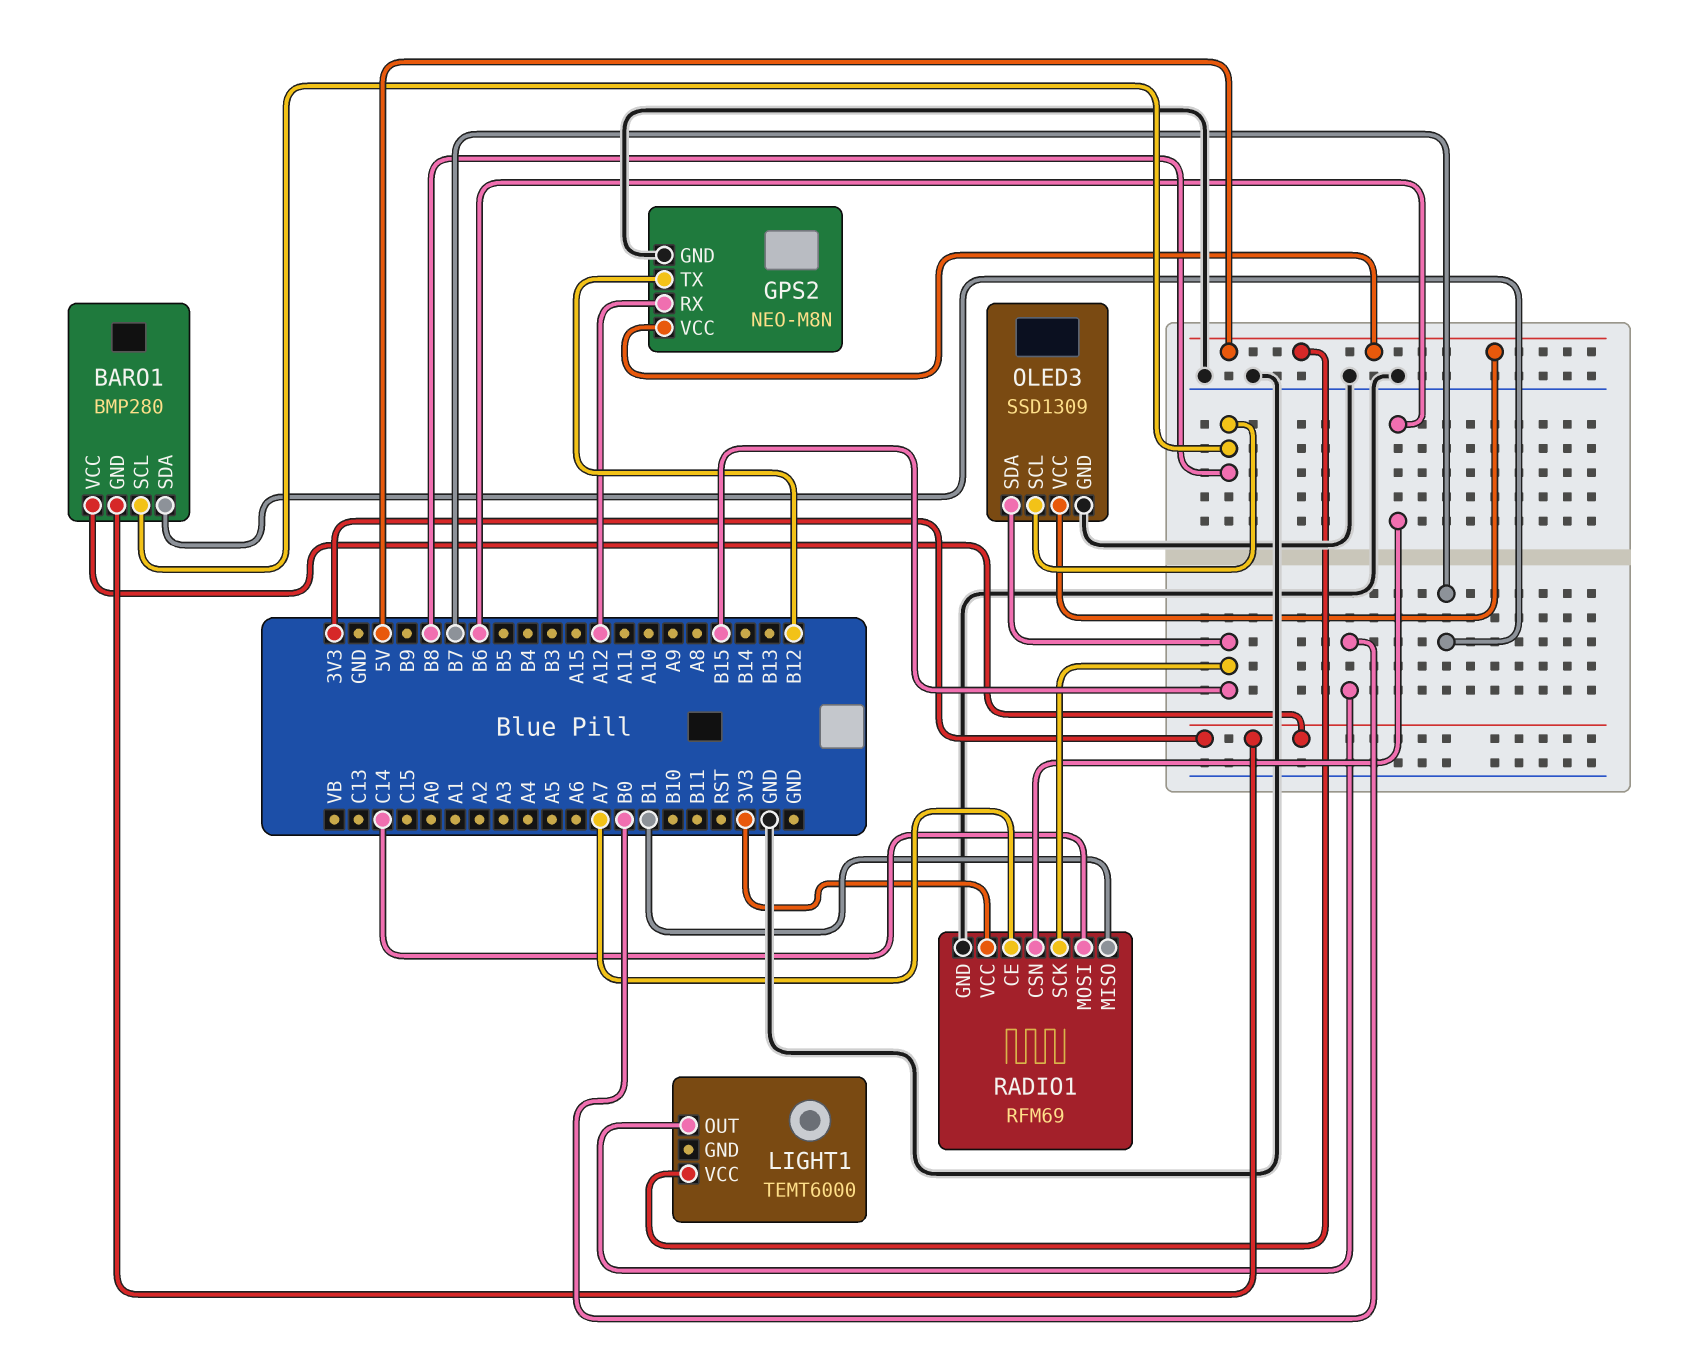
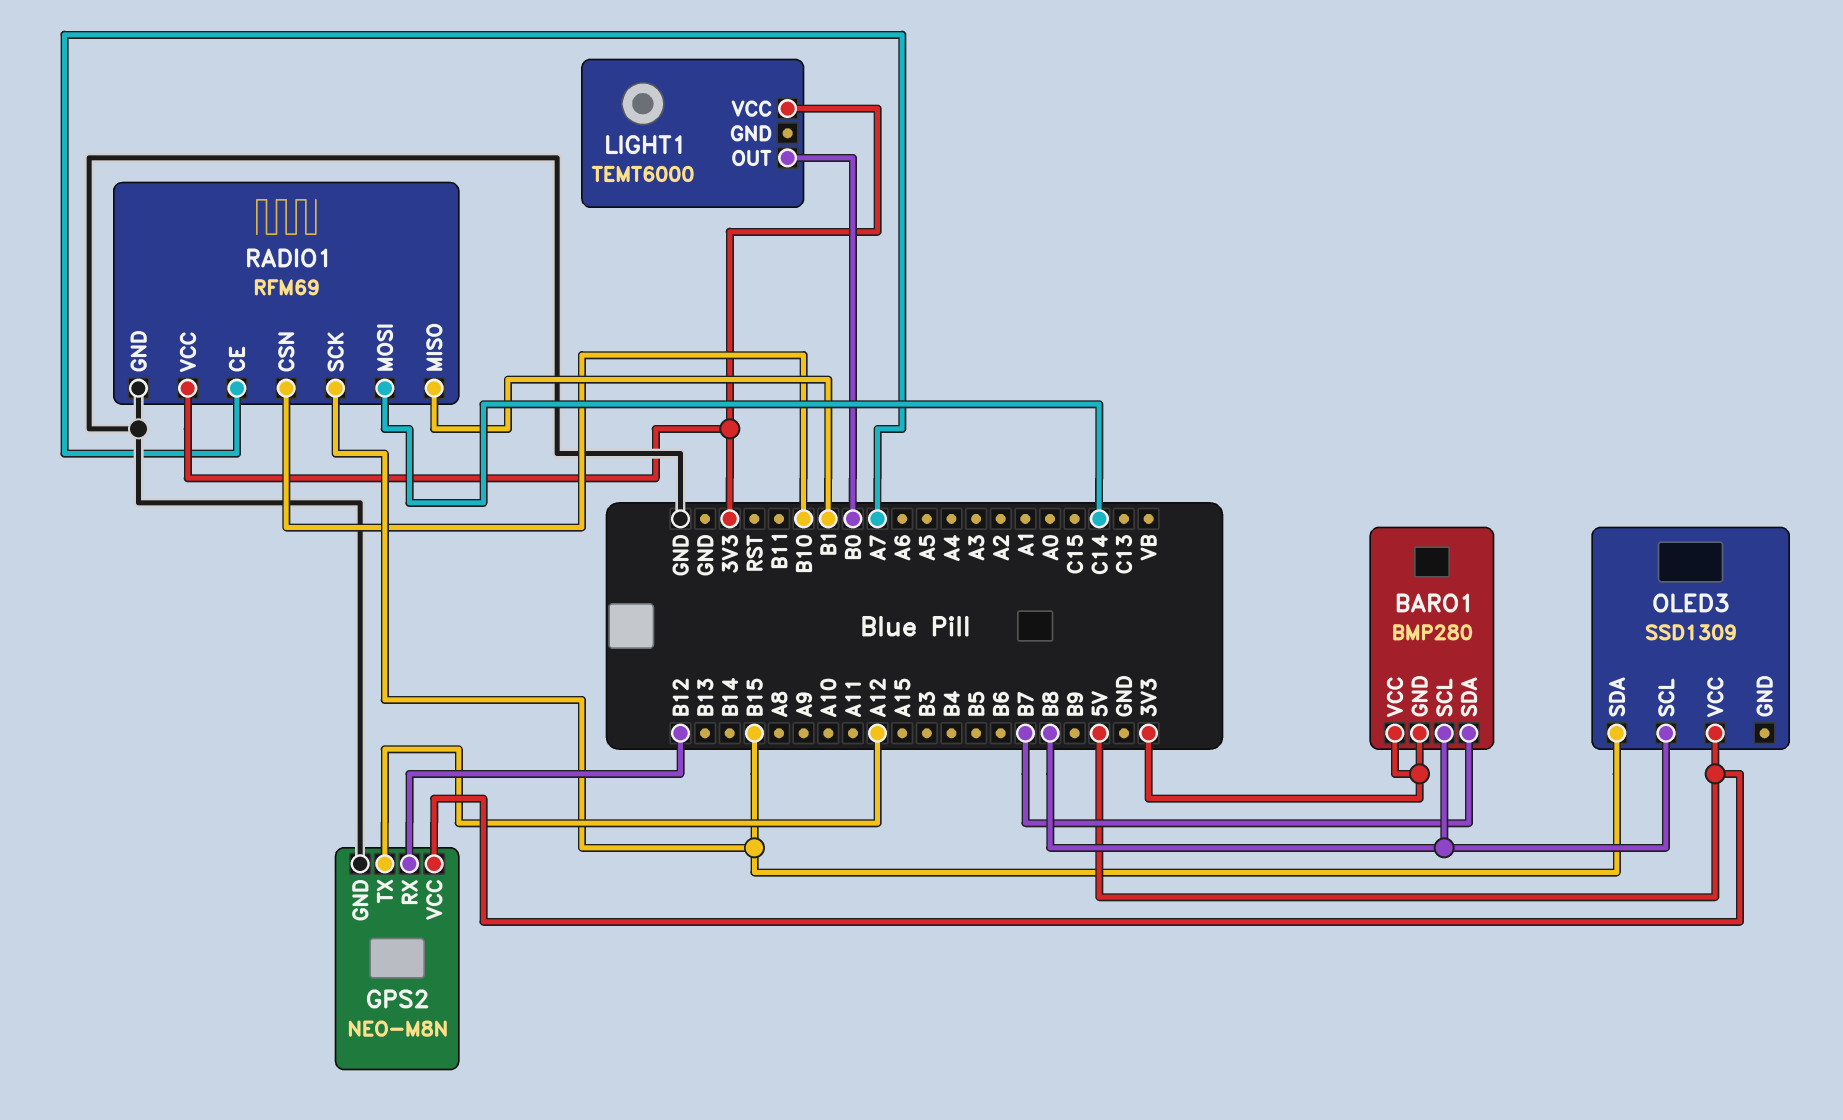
GPS2 pin RX: A12 -> B12
GPS2 pin TX: B12 -> A12
LIGHT1 pin VCC: 5V -> 3V3
OLED3 pin GND: GND -> none
RADIO1 pin CSN: B6 -> B10

